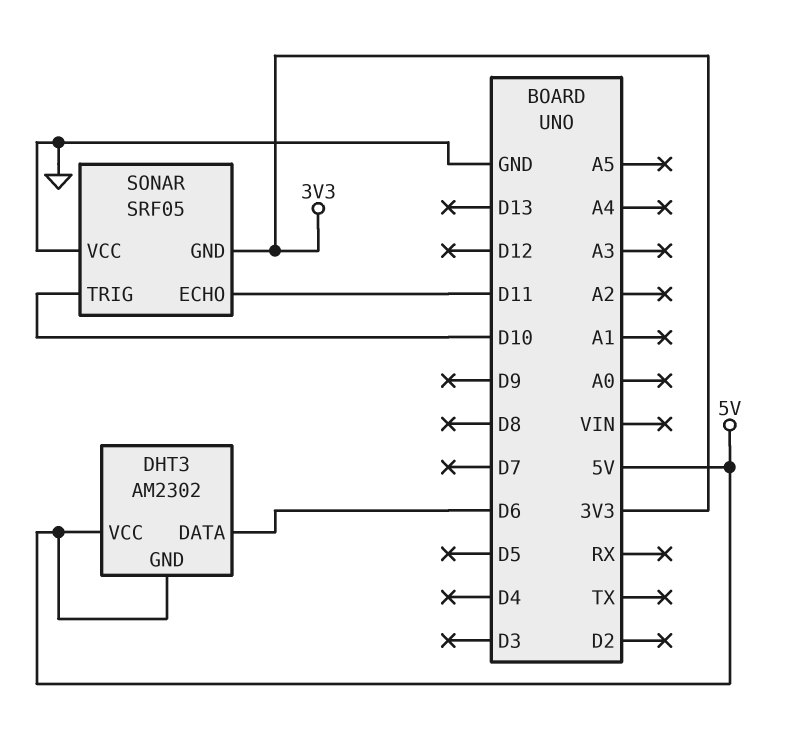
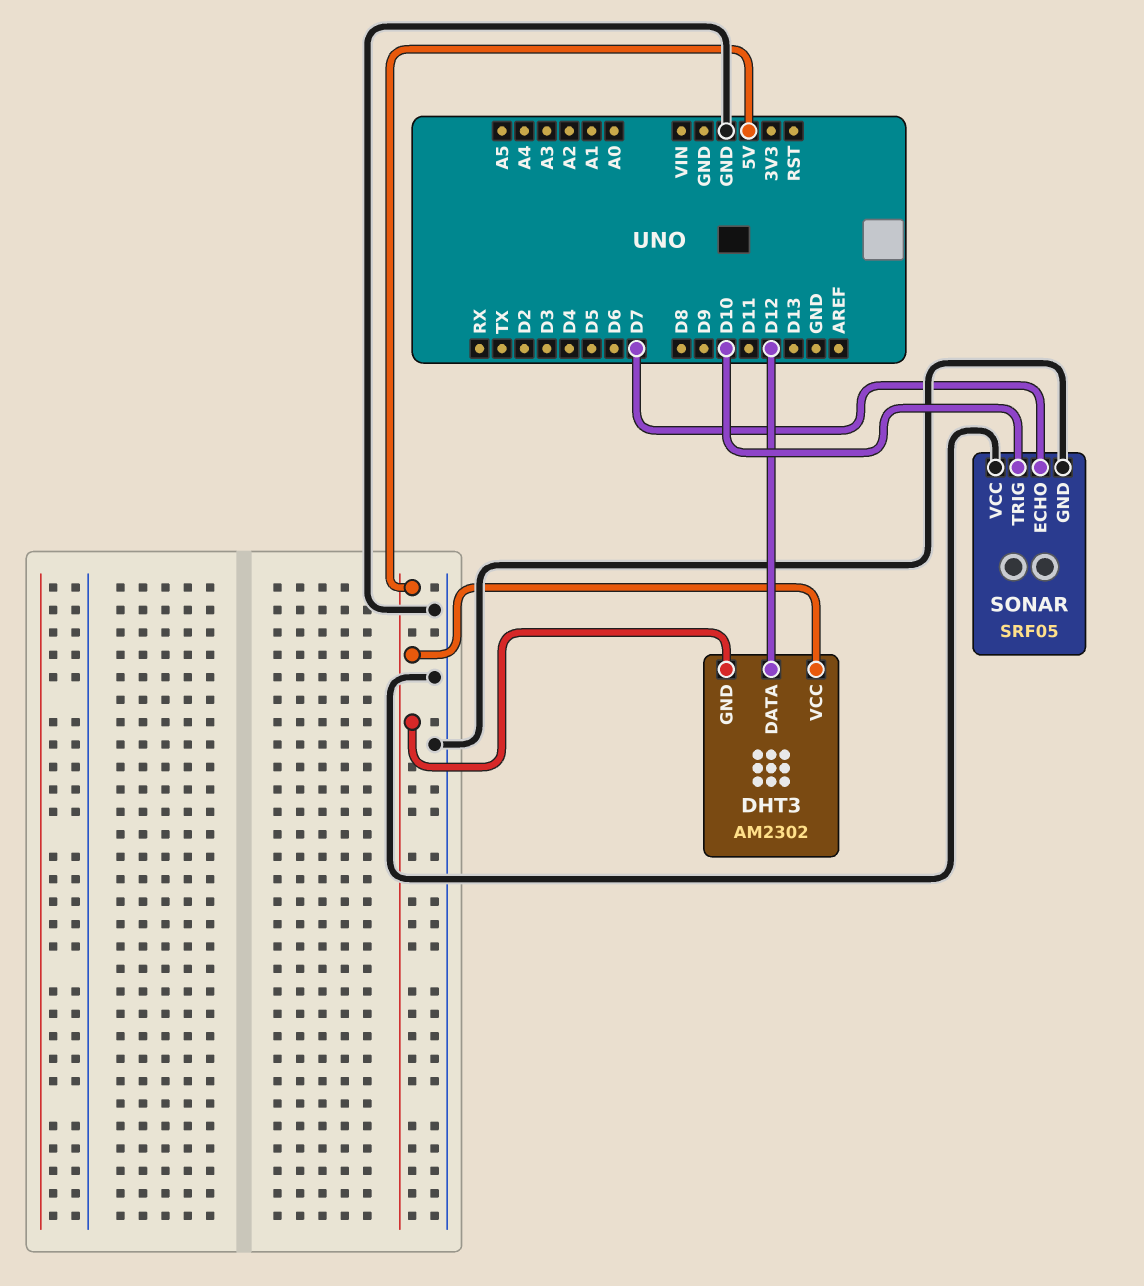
DHT3 pin DATA: D6 -> D12
SONAR pin ECHO: D11 -> D7
SONAR pin GND: 3V3 -> GND

